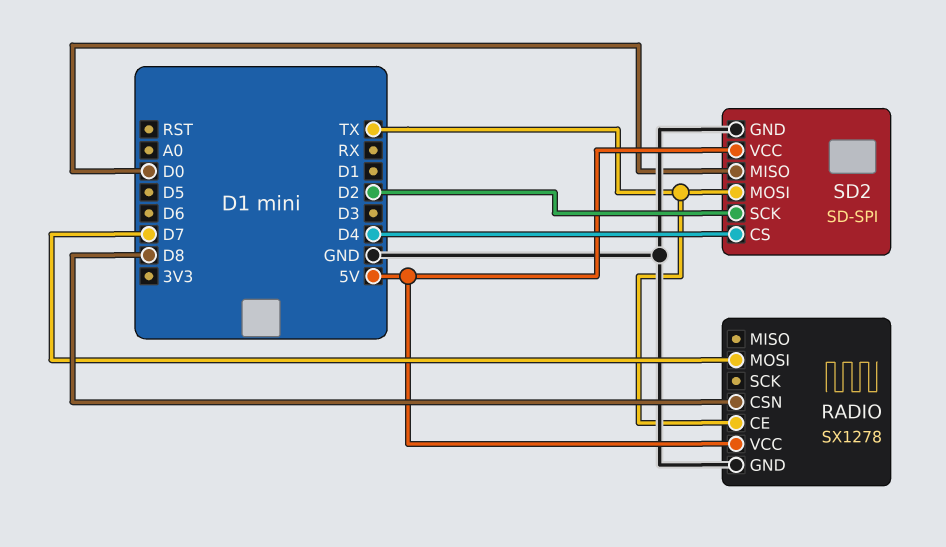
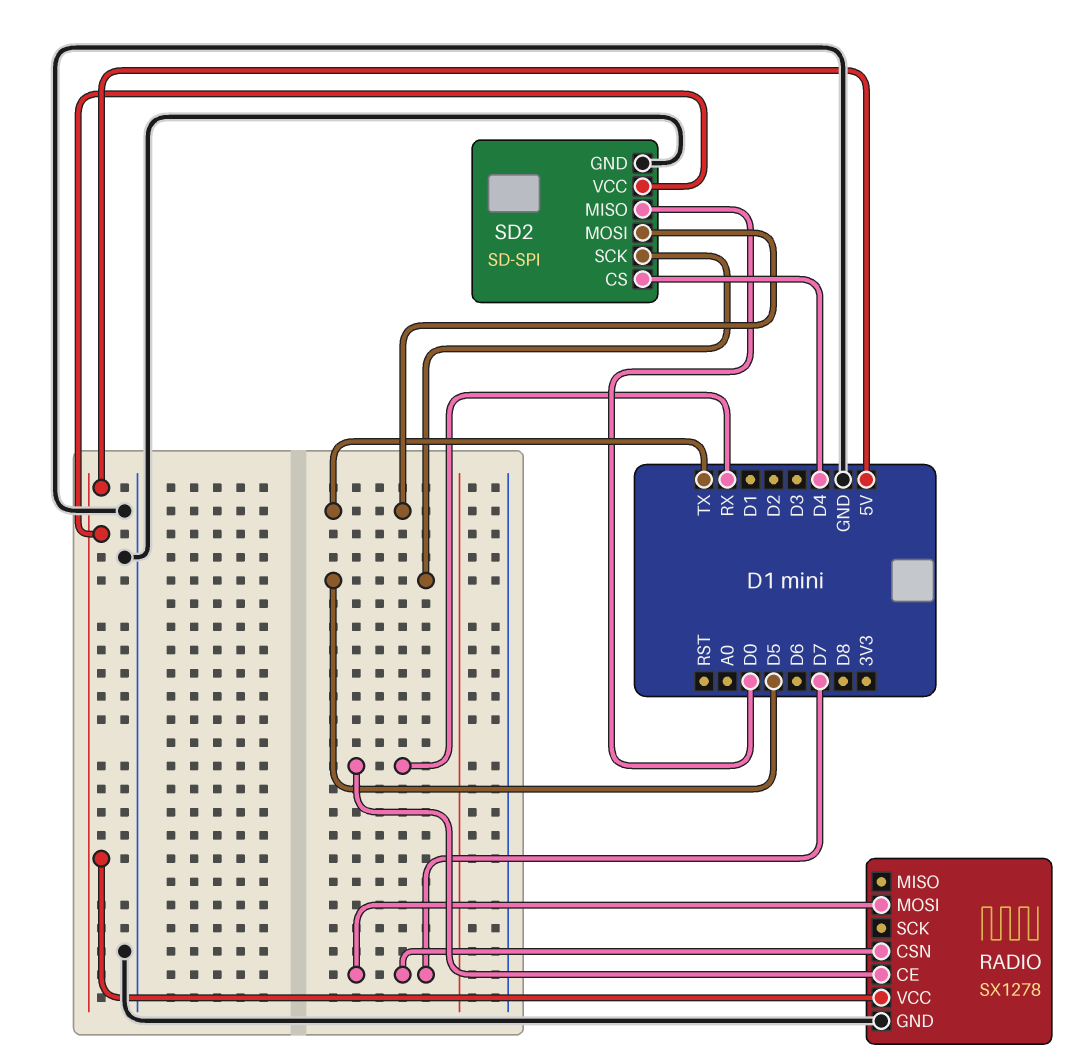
RADIO pin CE: TX -> RX
RADIO pin CSN: D8 -> D7
SD2 pin SCK: D2 -> D5

